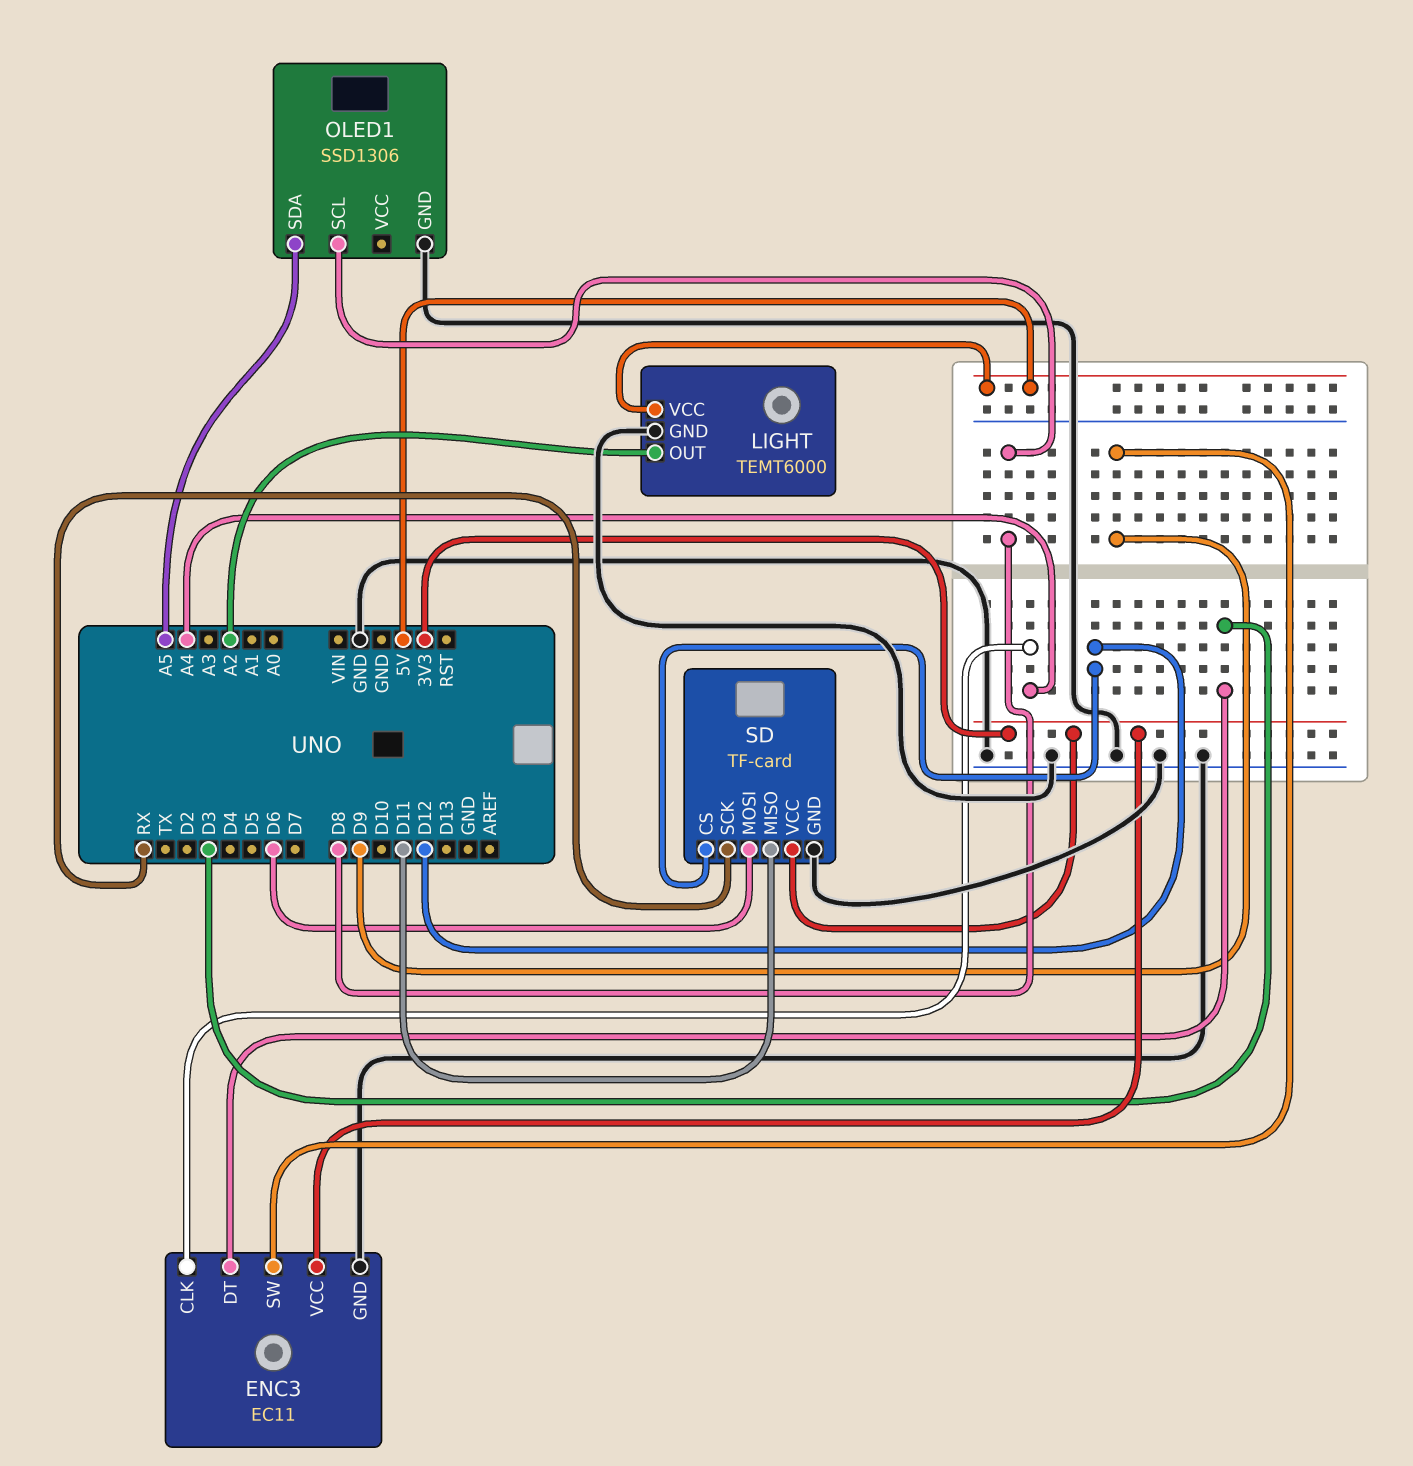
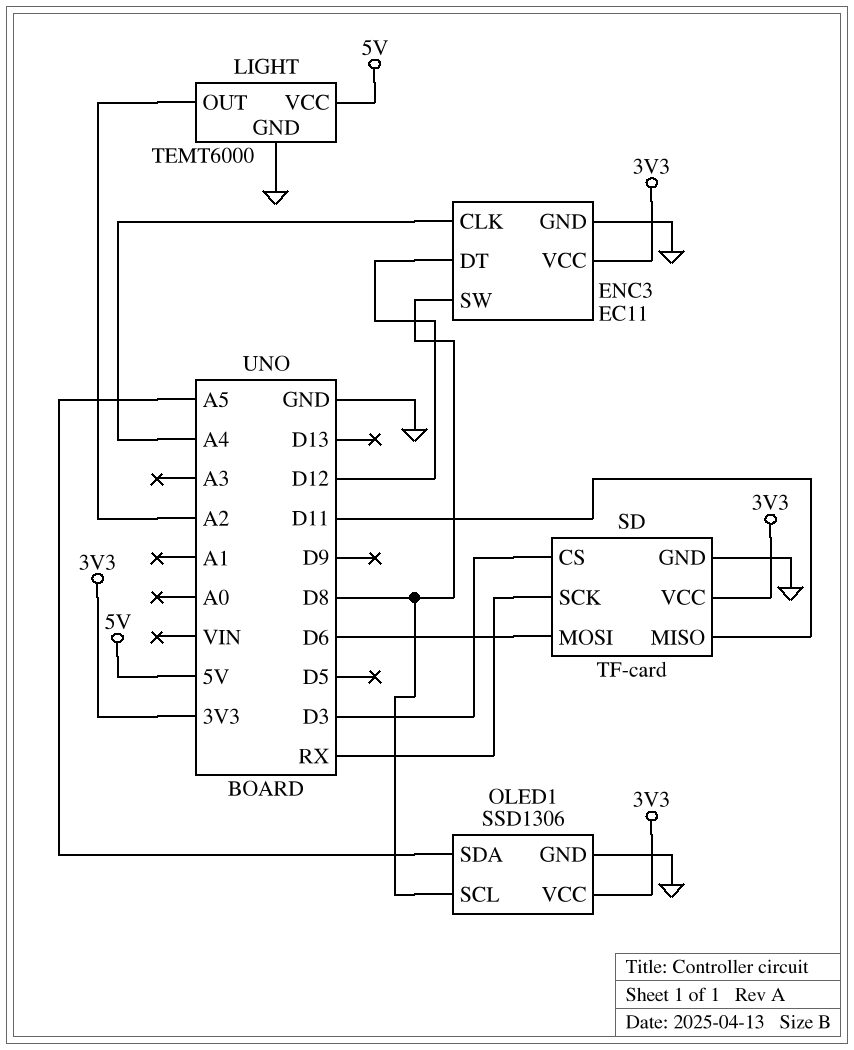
ENC3 pin DT: D3 -> D12
ENC3 pin SW: D9 -> D8
OLED1 pin VCC: none -> 3V3
SD pin CS: D12 -> D3

